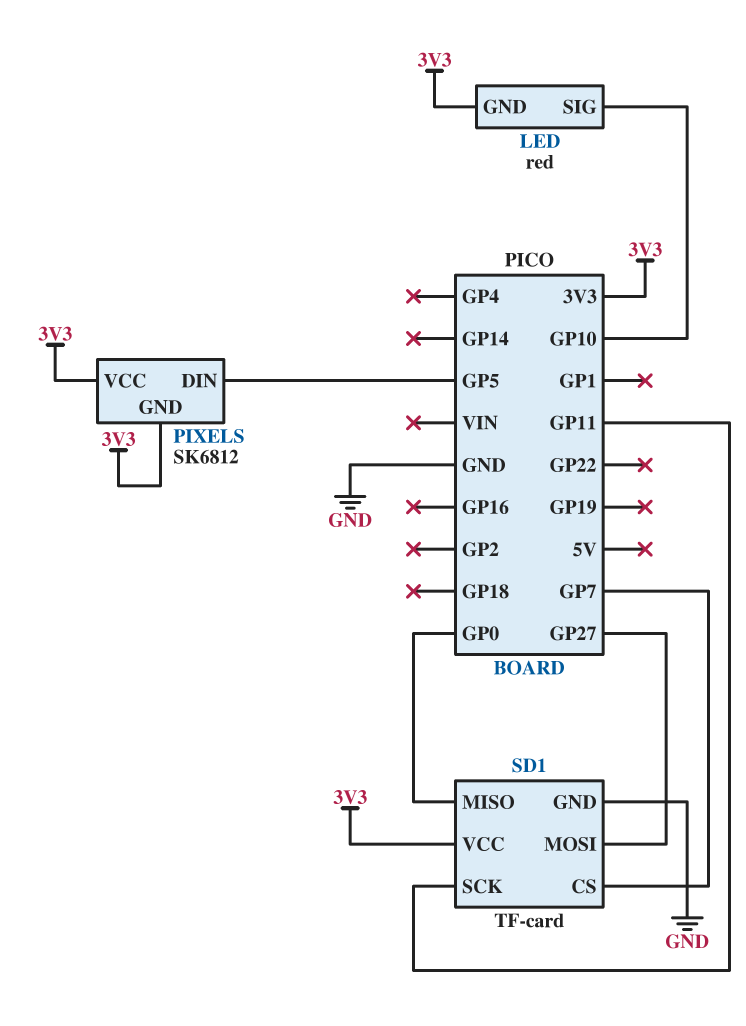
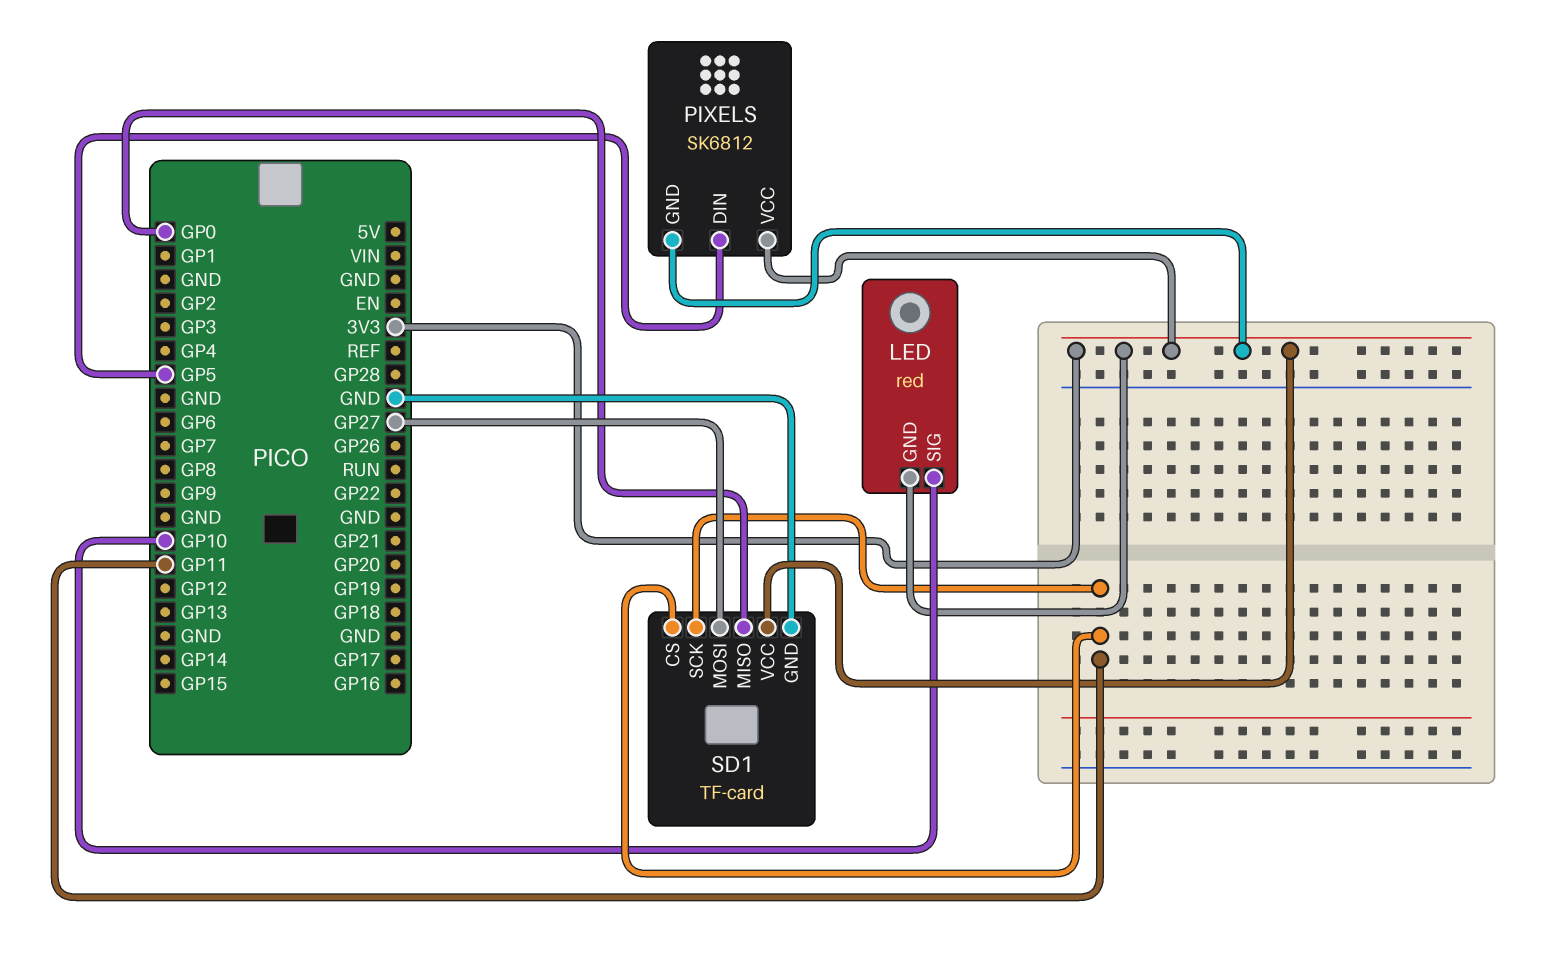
SD1 pin CS: GP7 -> GP11

